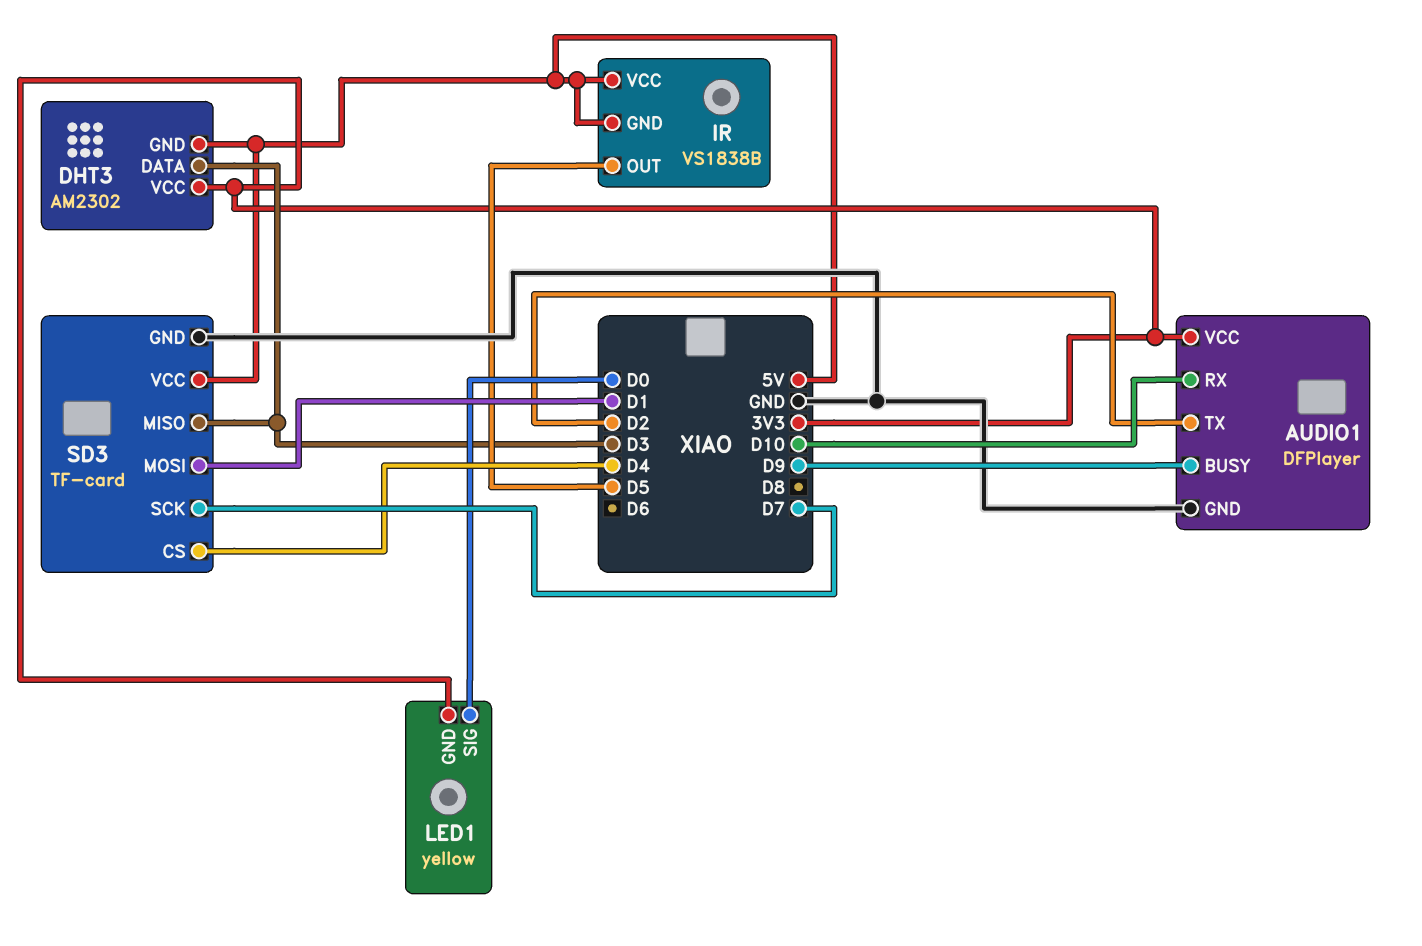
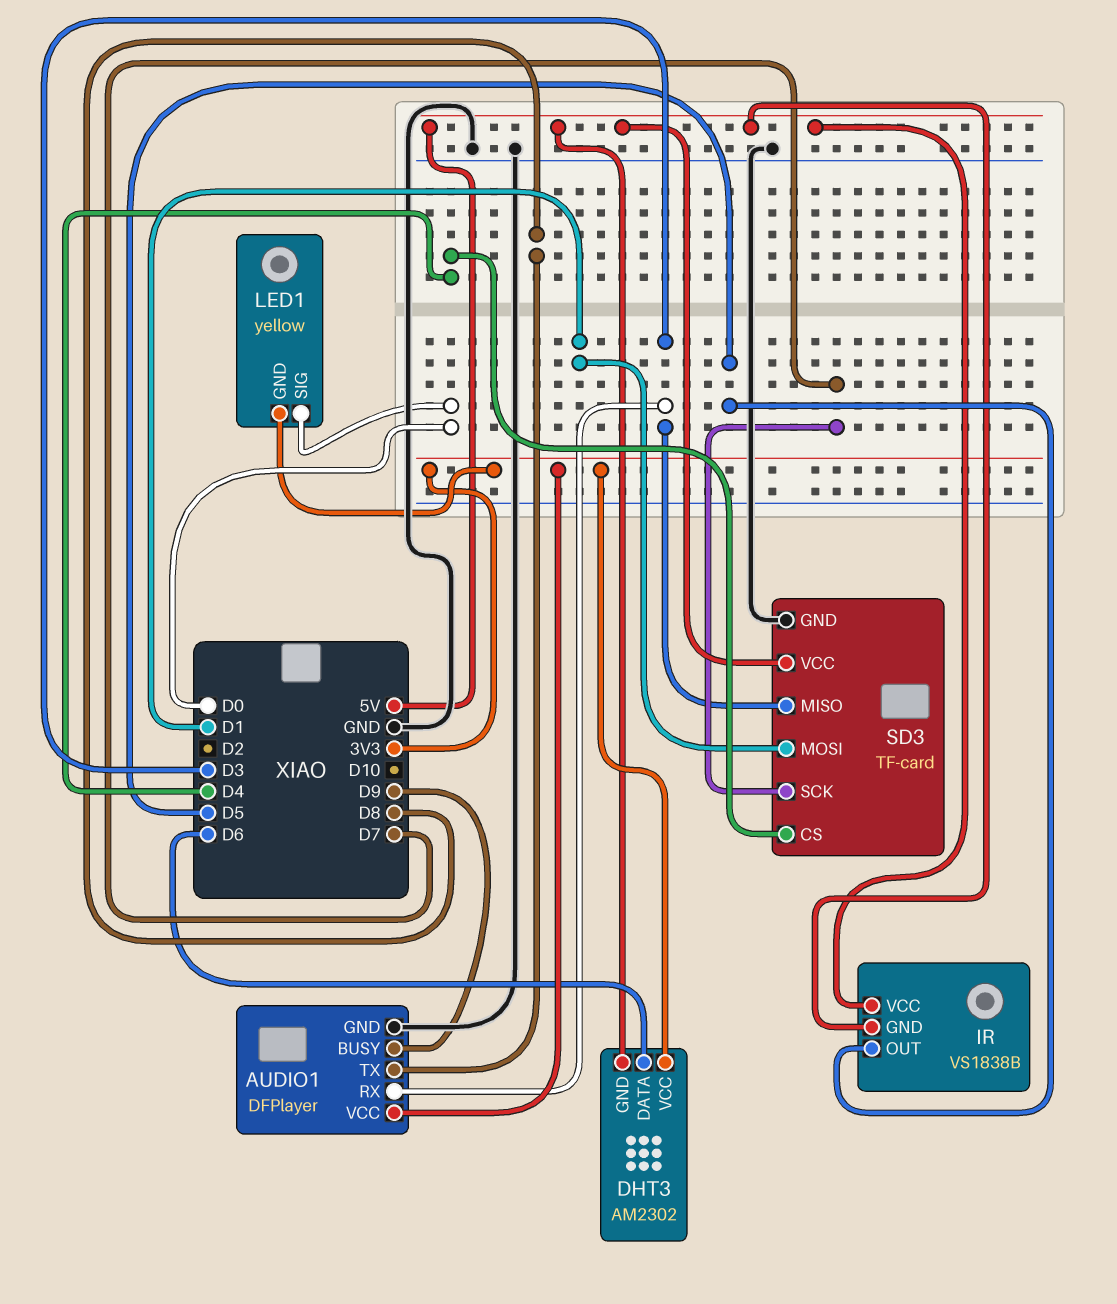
AUDIO1 pin RX: D10 -> D3
AUDIO1 pin TX: D2 -> D8
DHT3 pin DATA: D3 -> D6

